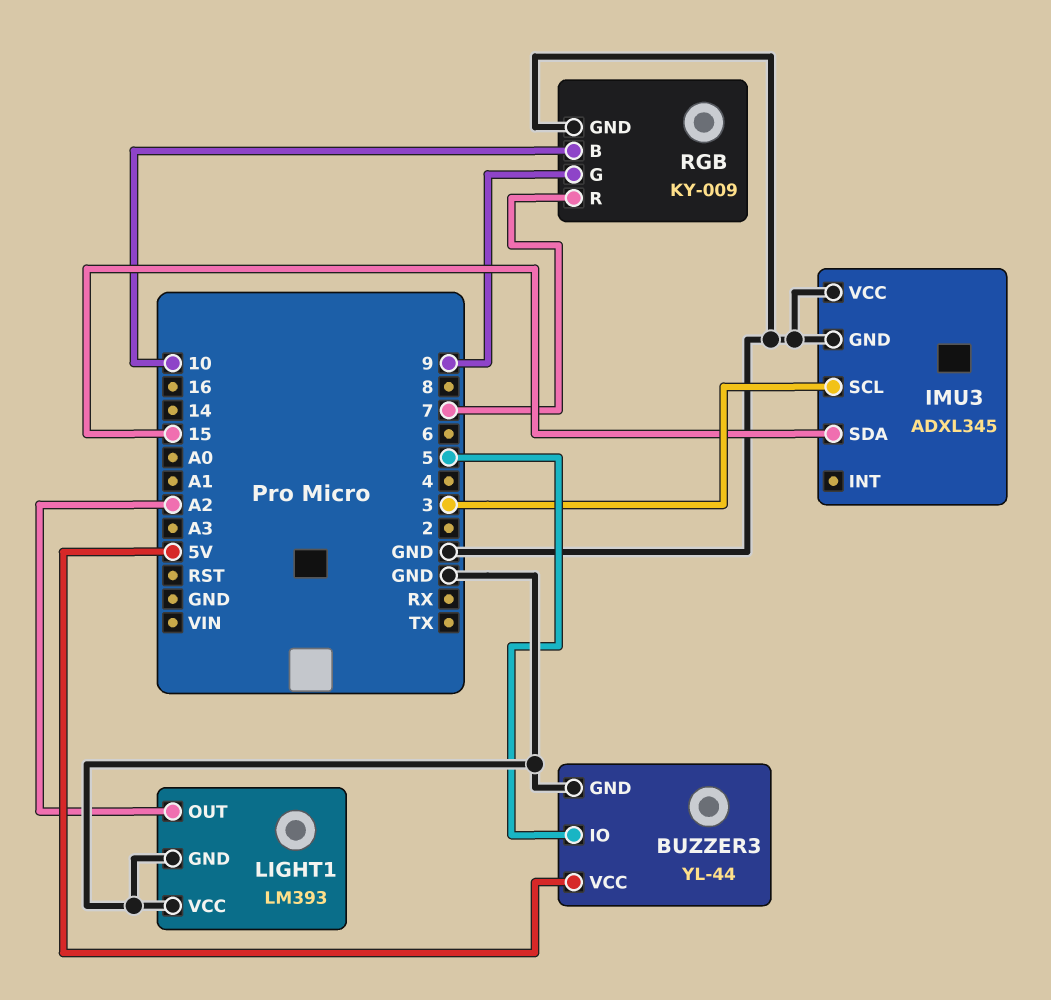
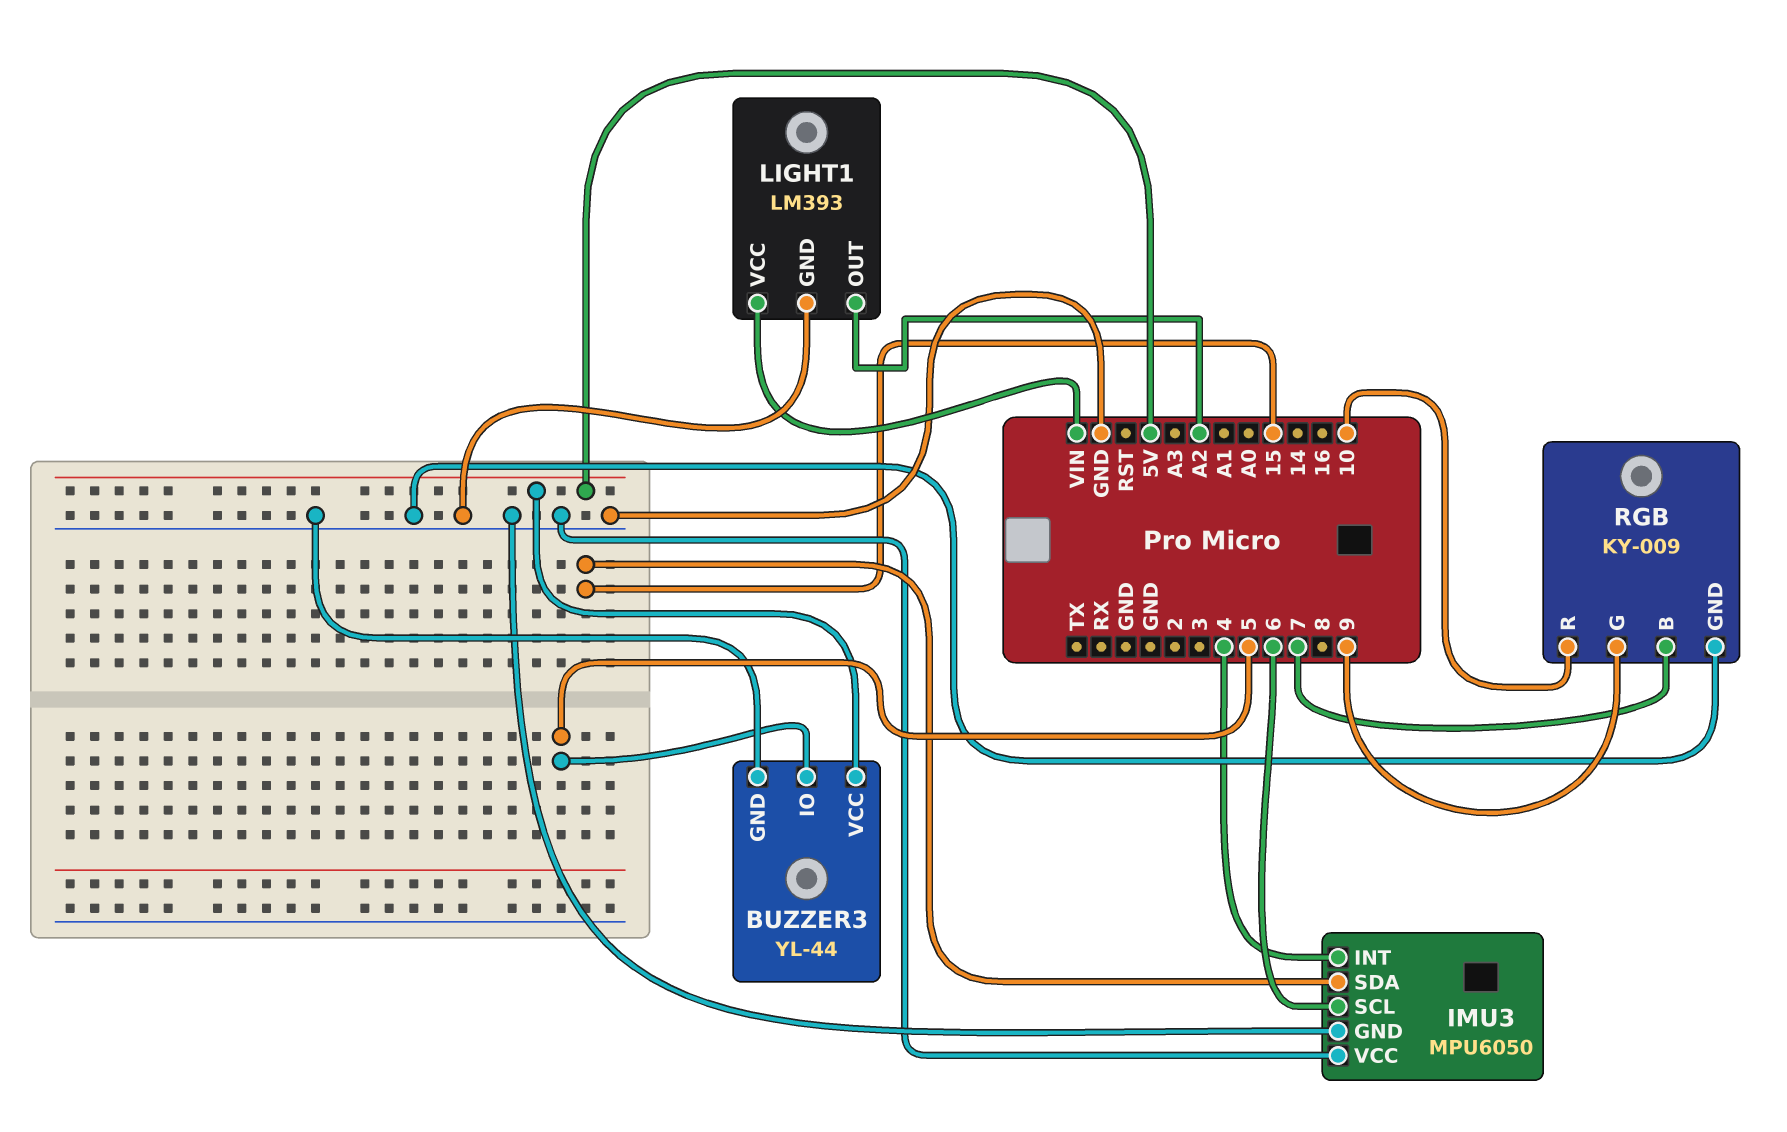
IMU3: ADXL345 -> MPU6050
IMU3 pin INT: none -> 4
IMU3 pin SCL: 3 -> 6
LIGHT1 pin VCC: GND -> VIN
RGB pin B: 10 -> 7
RGB pin R: 7 -> 10

